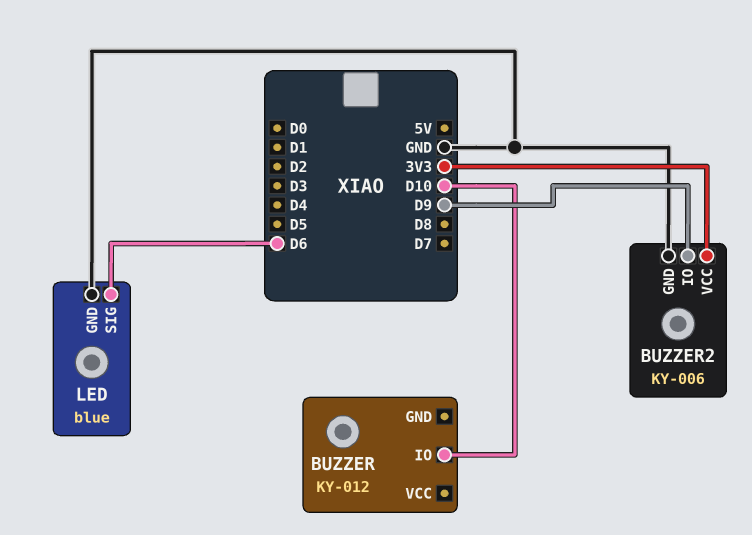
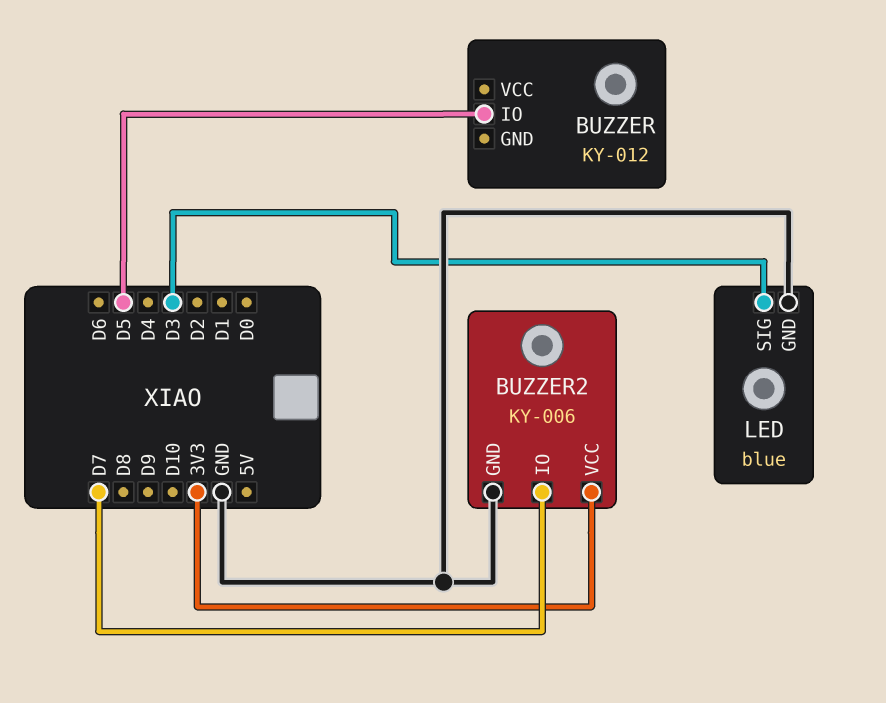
BUZZER pin IO: D10 -> D5
BUZZER2 pin IO: D9 -> D7
LED pin SIG: D6 -> D3

